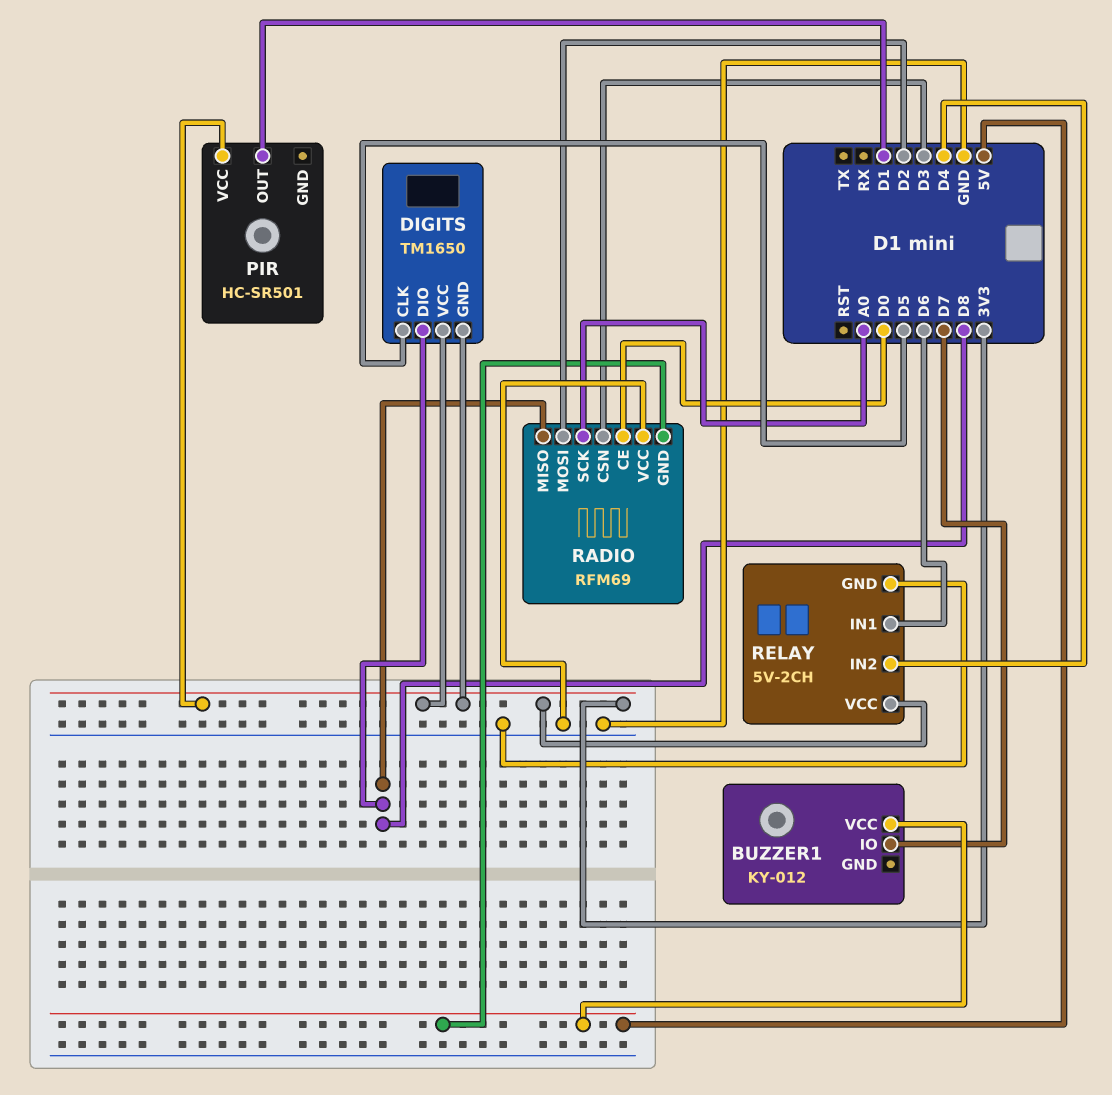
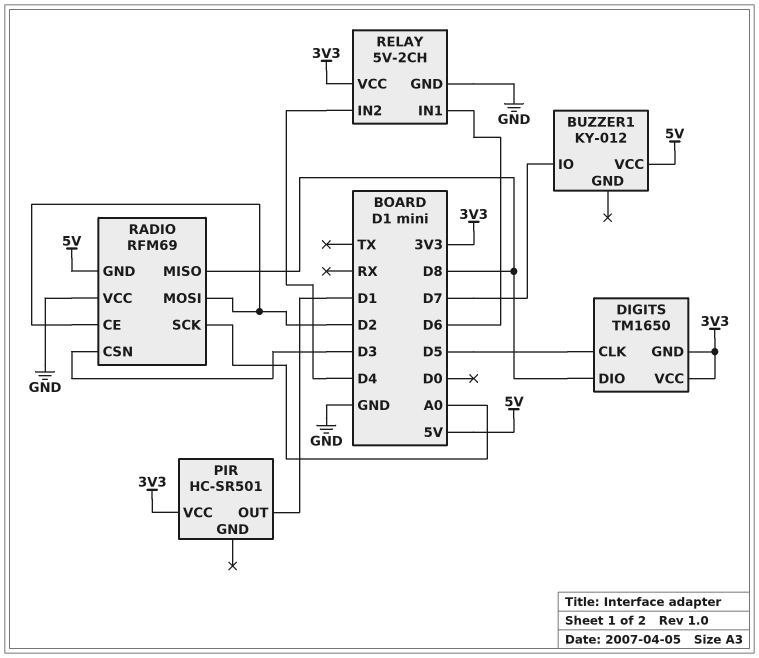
RADIO pin CE: D0 -> D2

